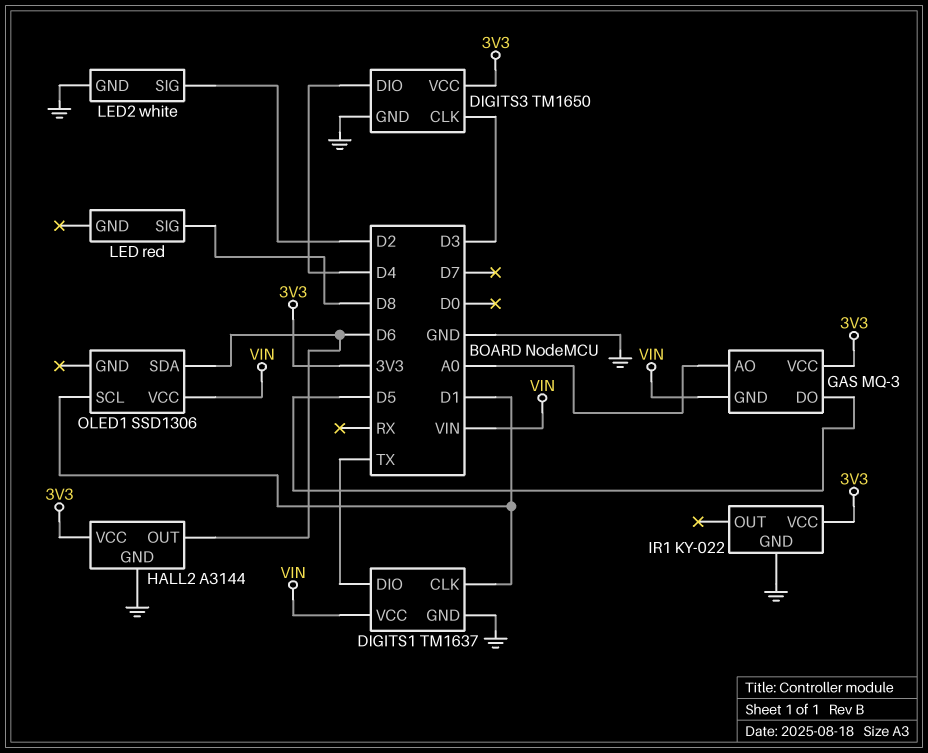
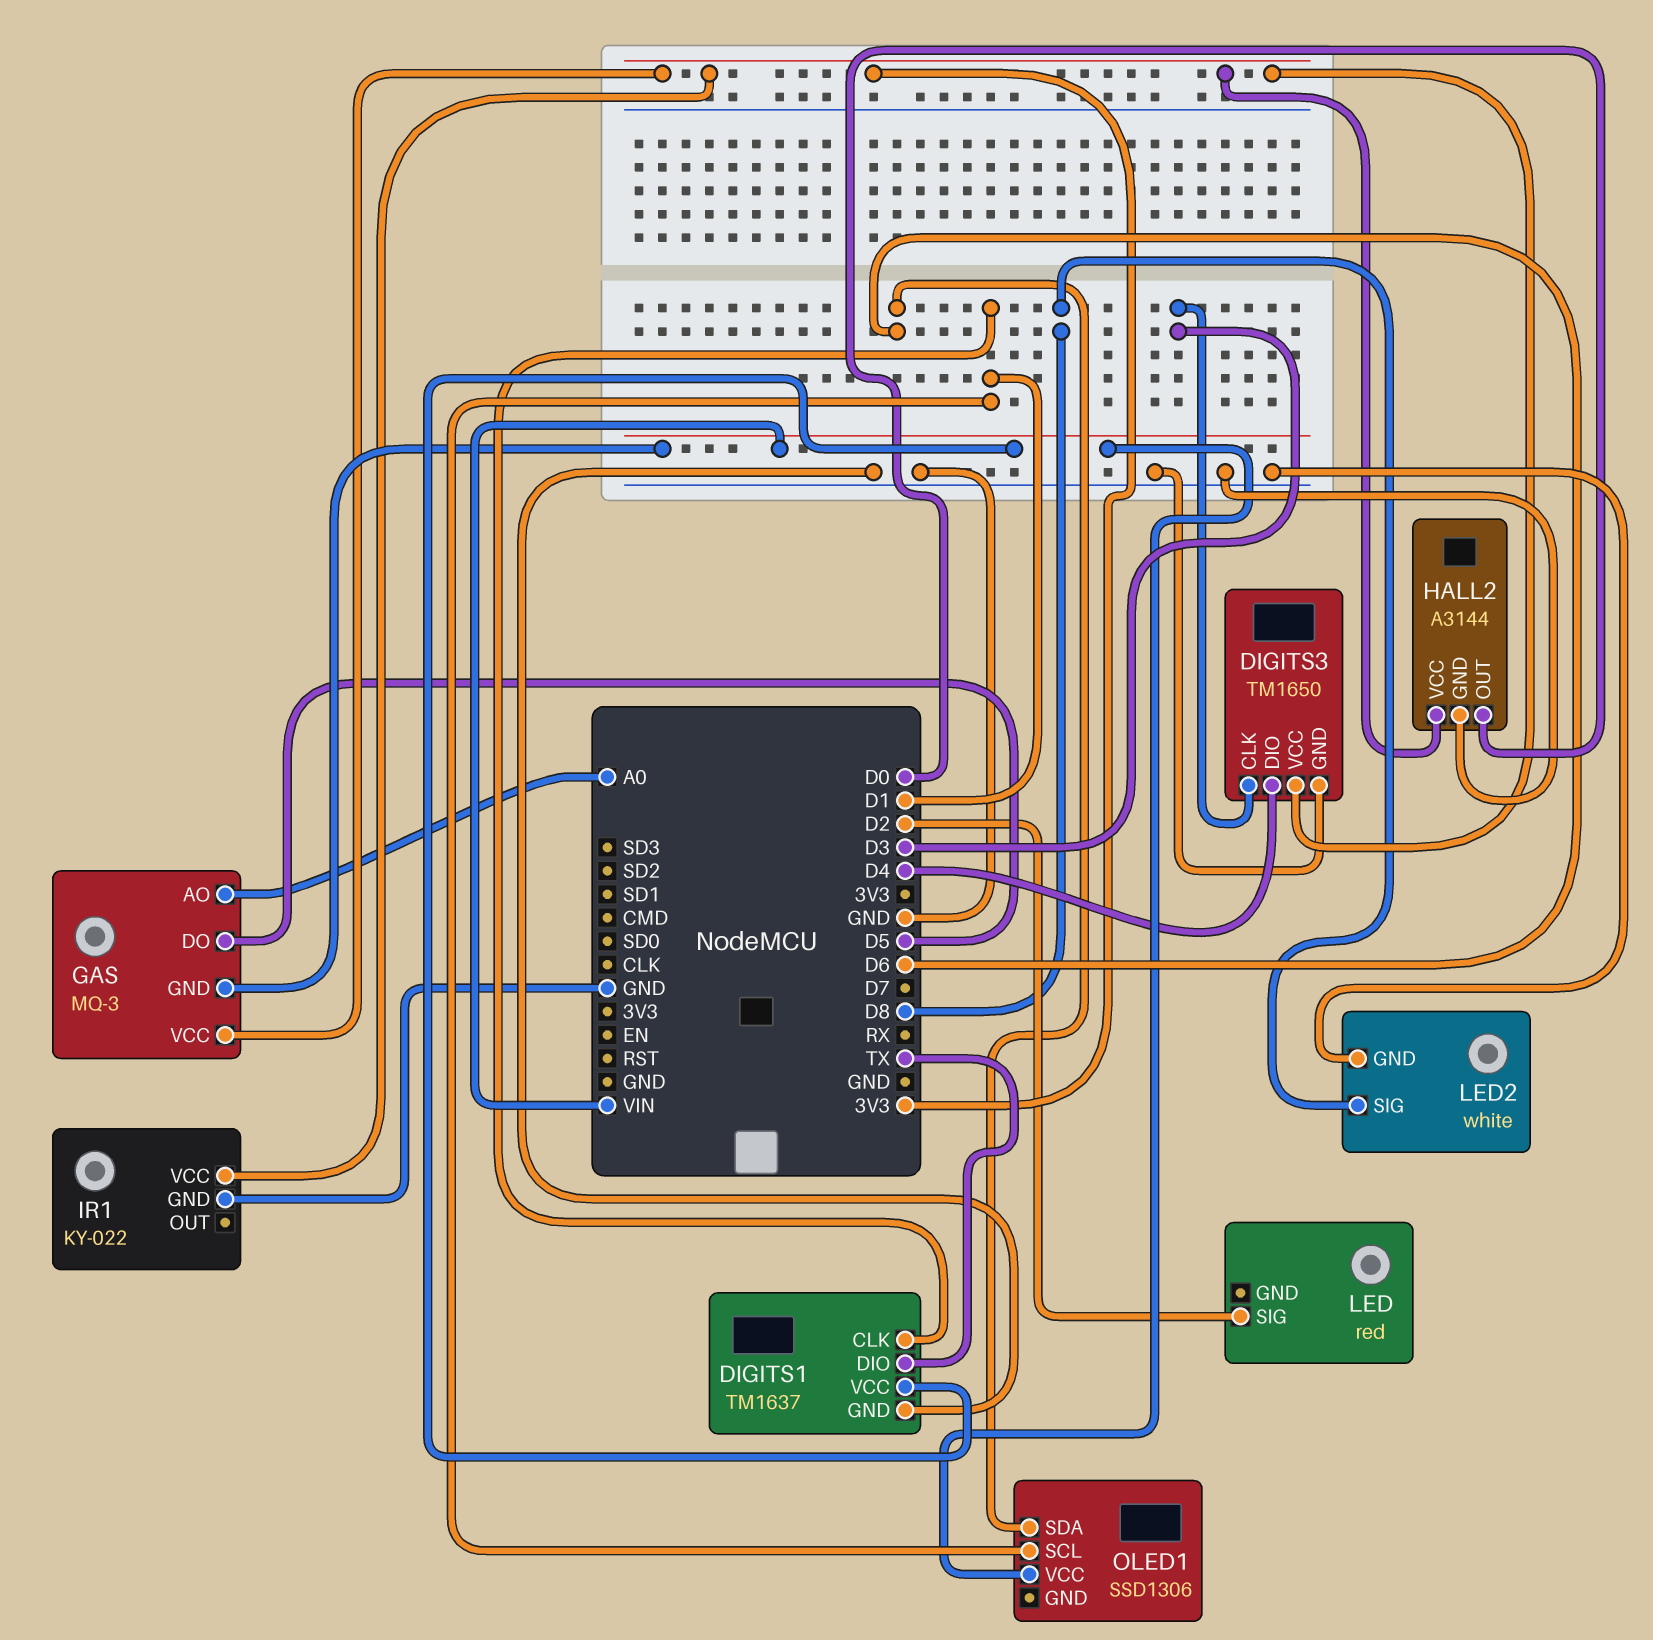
HALL2 pin OUT: D6 -> D0
LED pin SIG: D8 -> D2
LED2 pin SIG: D2 -> D8

